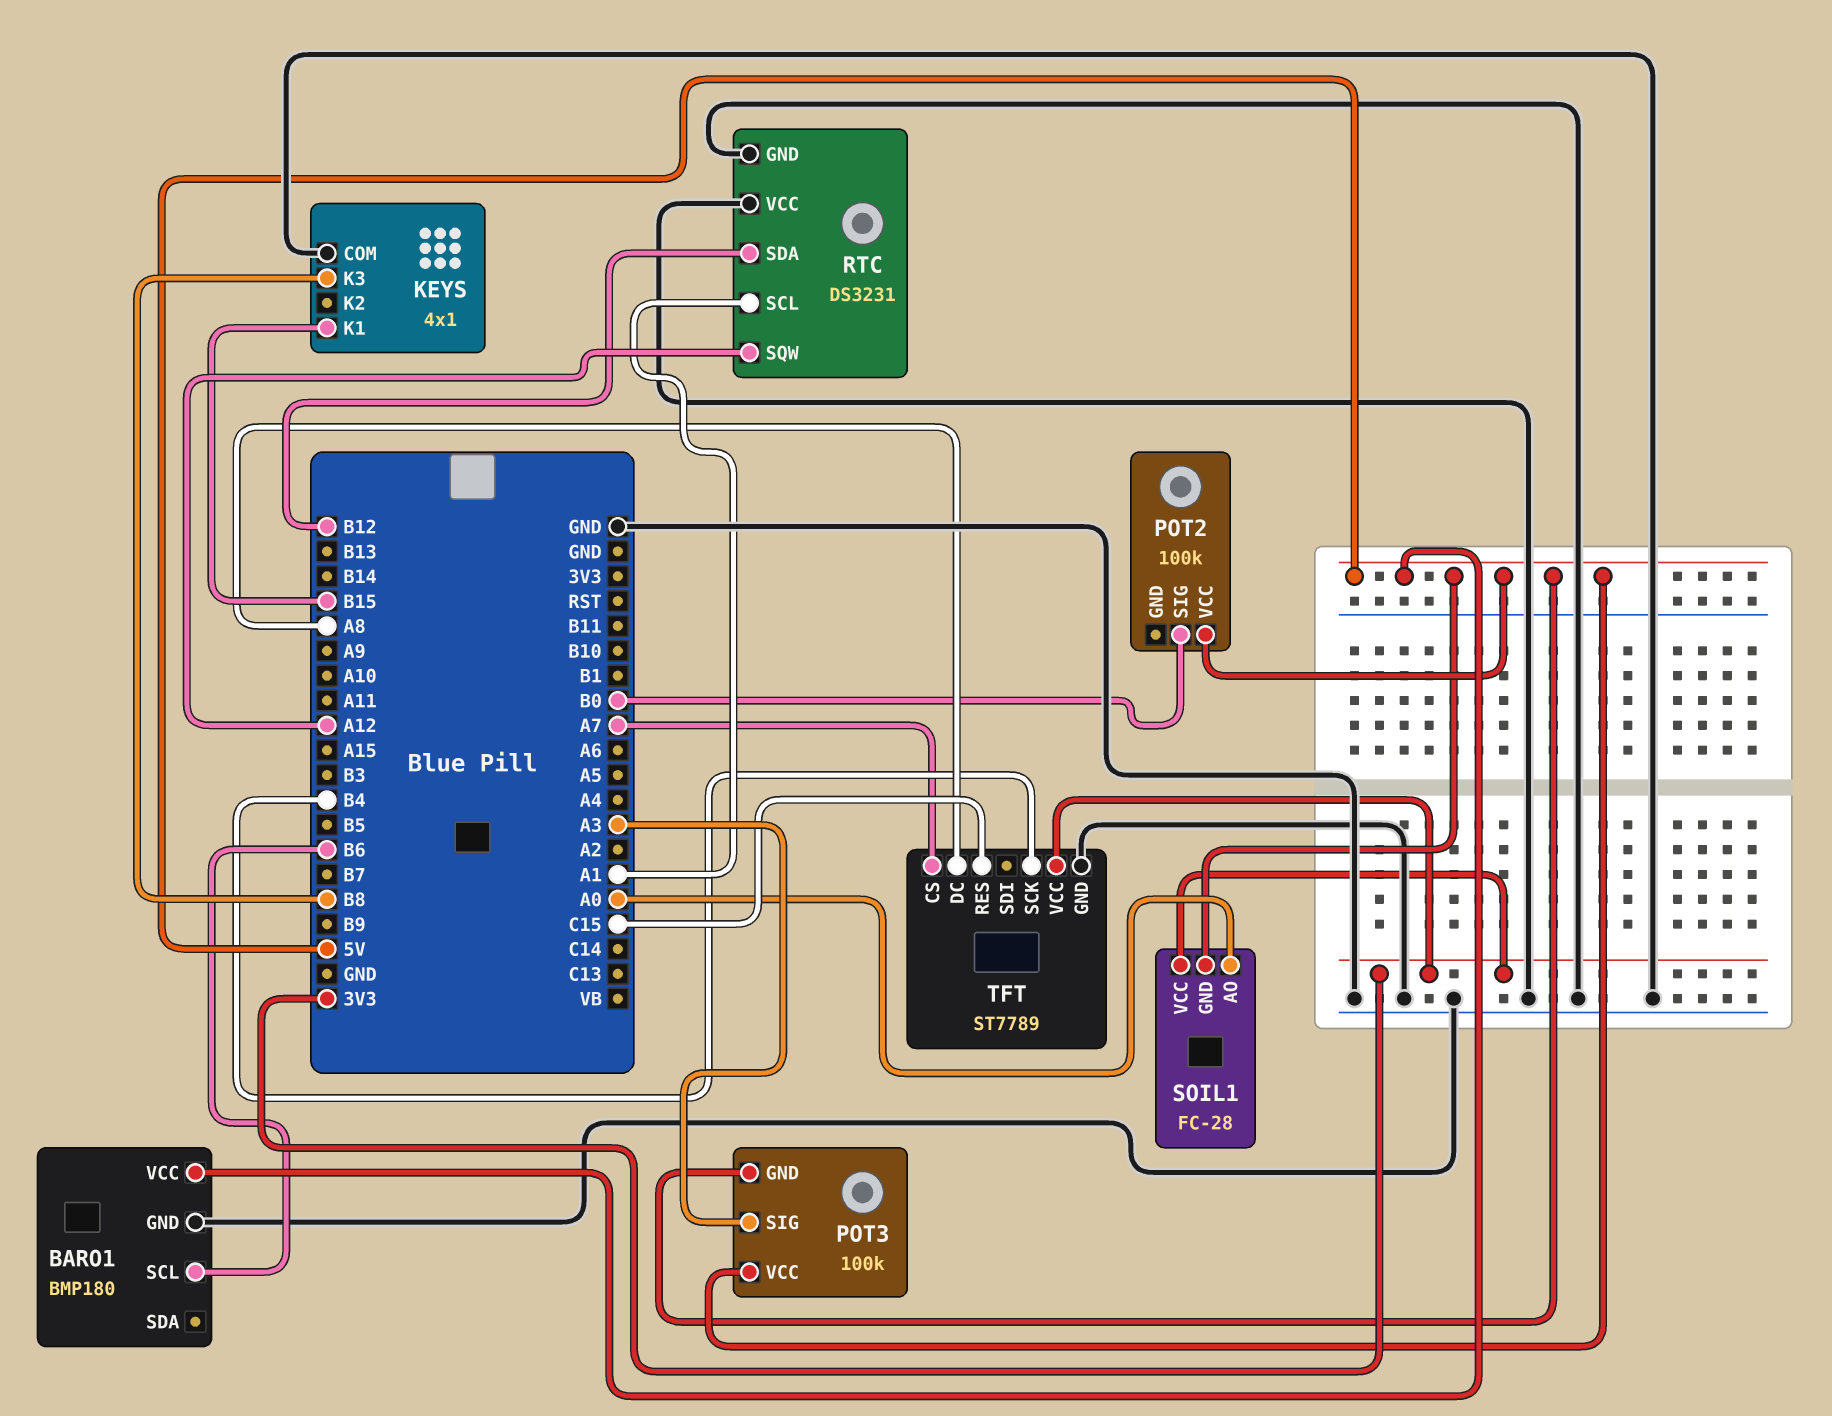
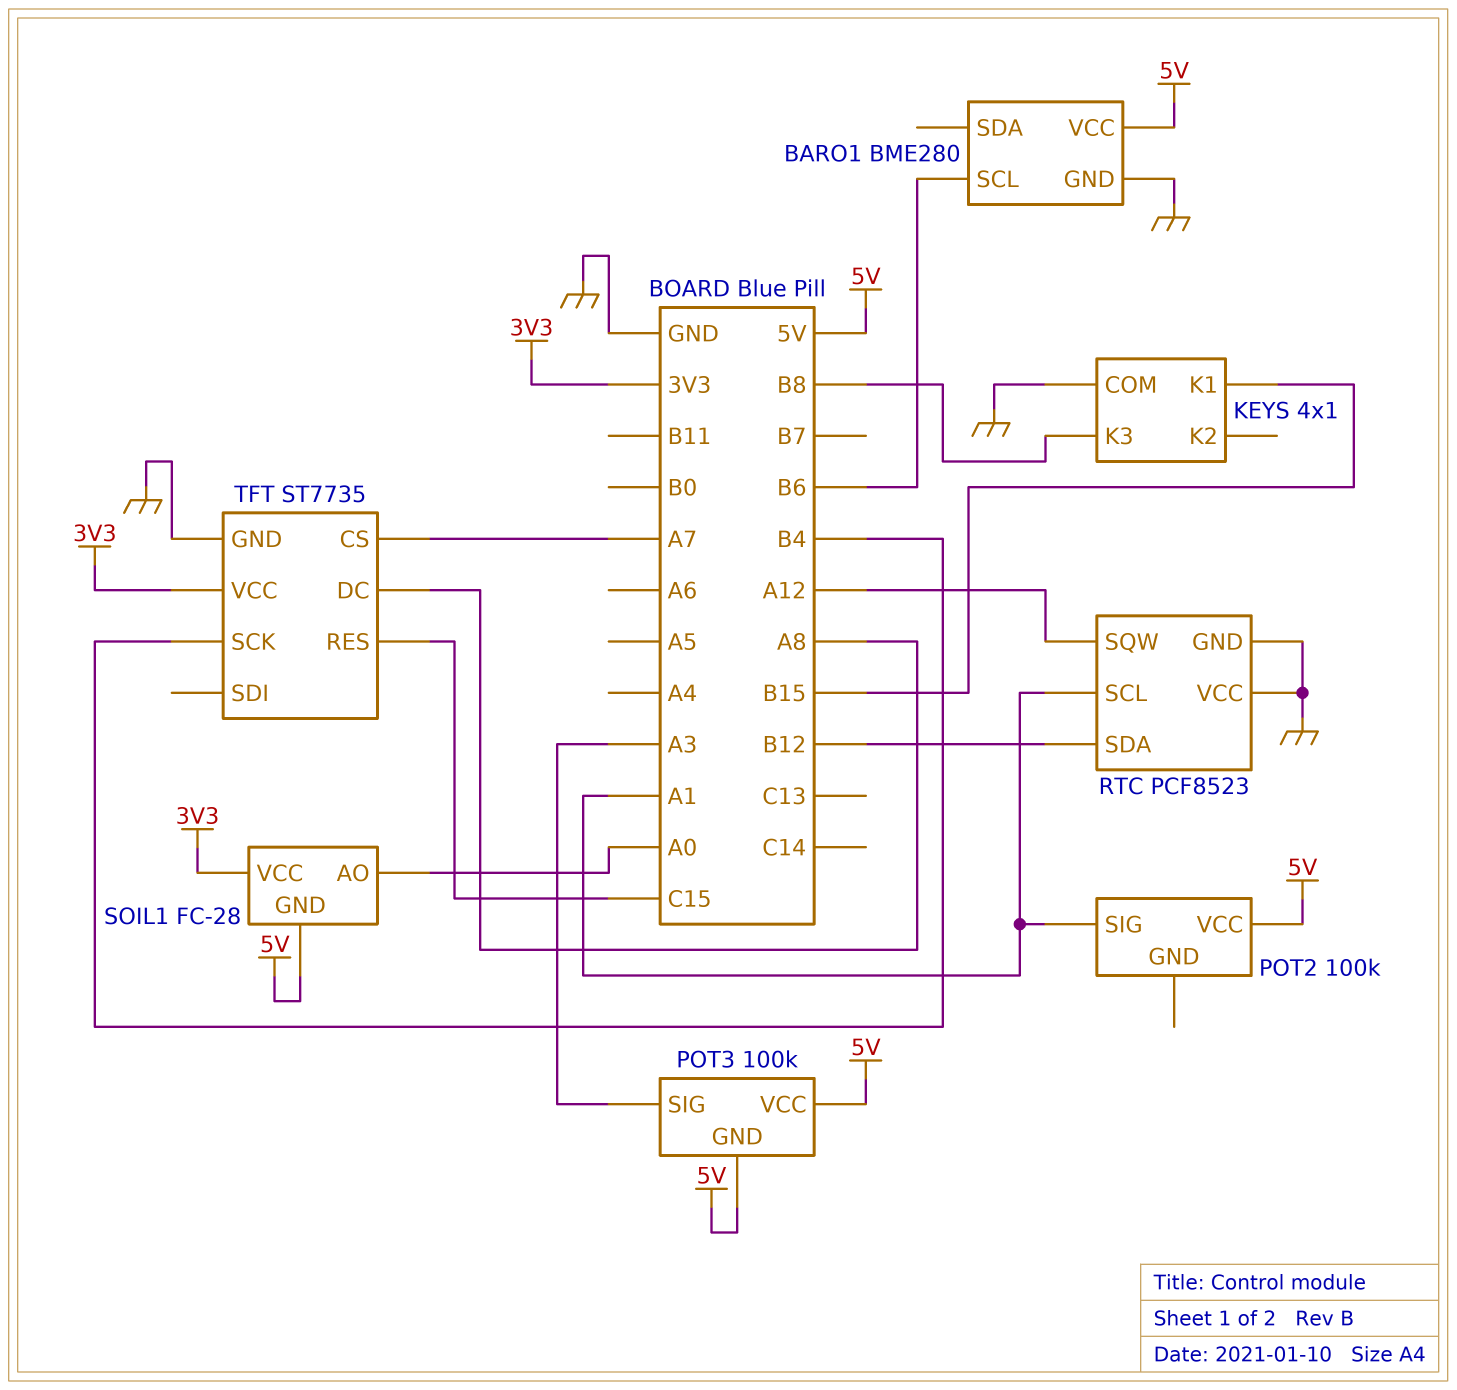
BARO1: BMP180 -> BME280
POT2 pin SIG: B0 -> A1
RTC: DS3231 -> PCF8523
TFT: ST7789 -> ST7735

